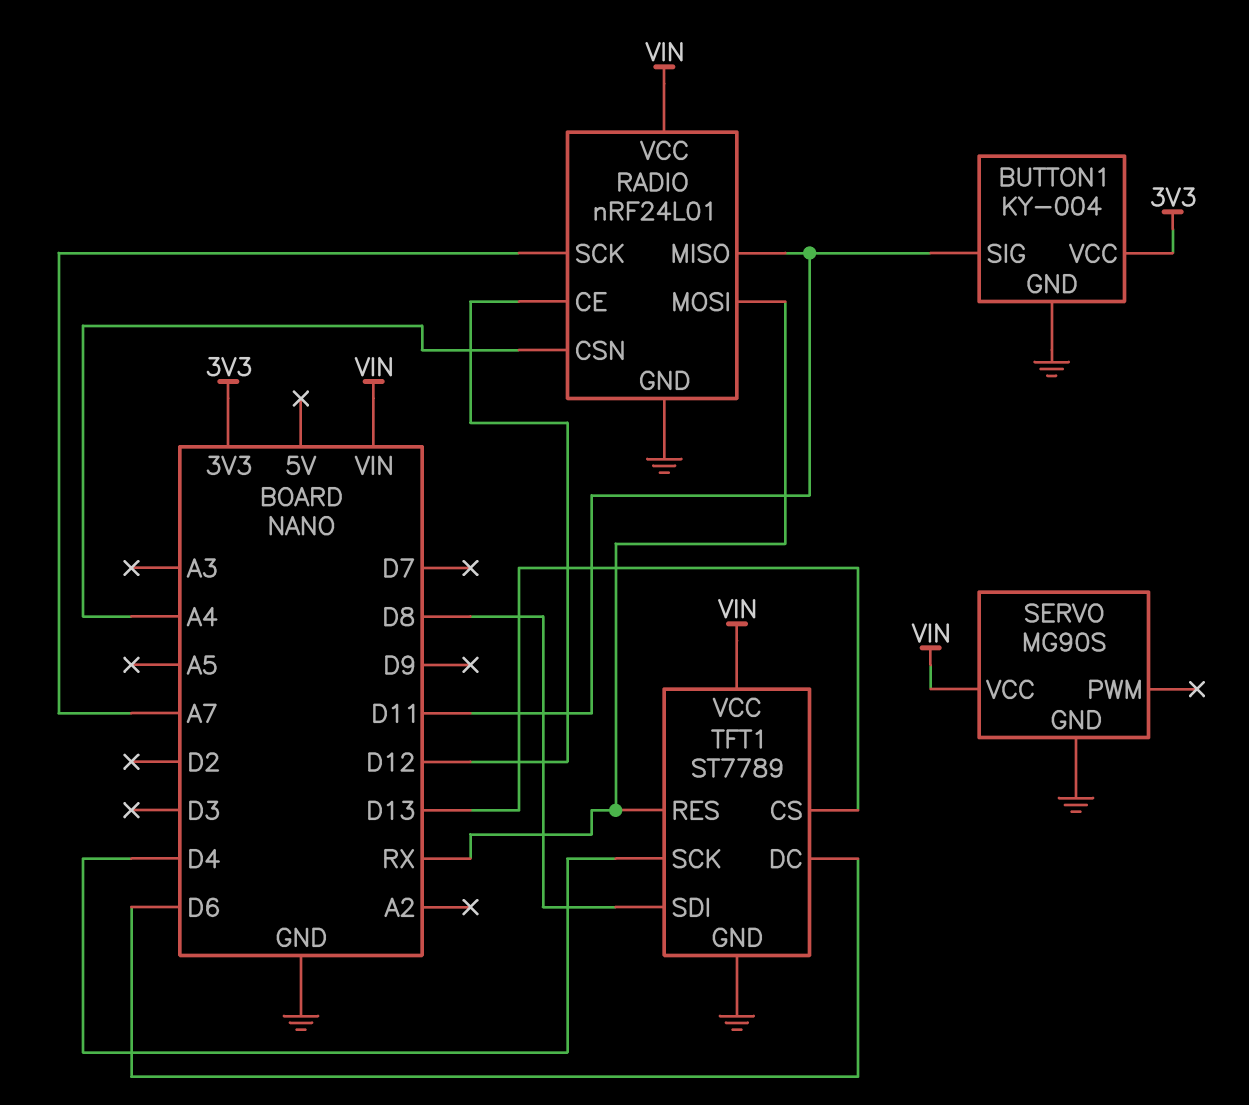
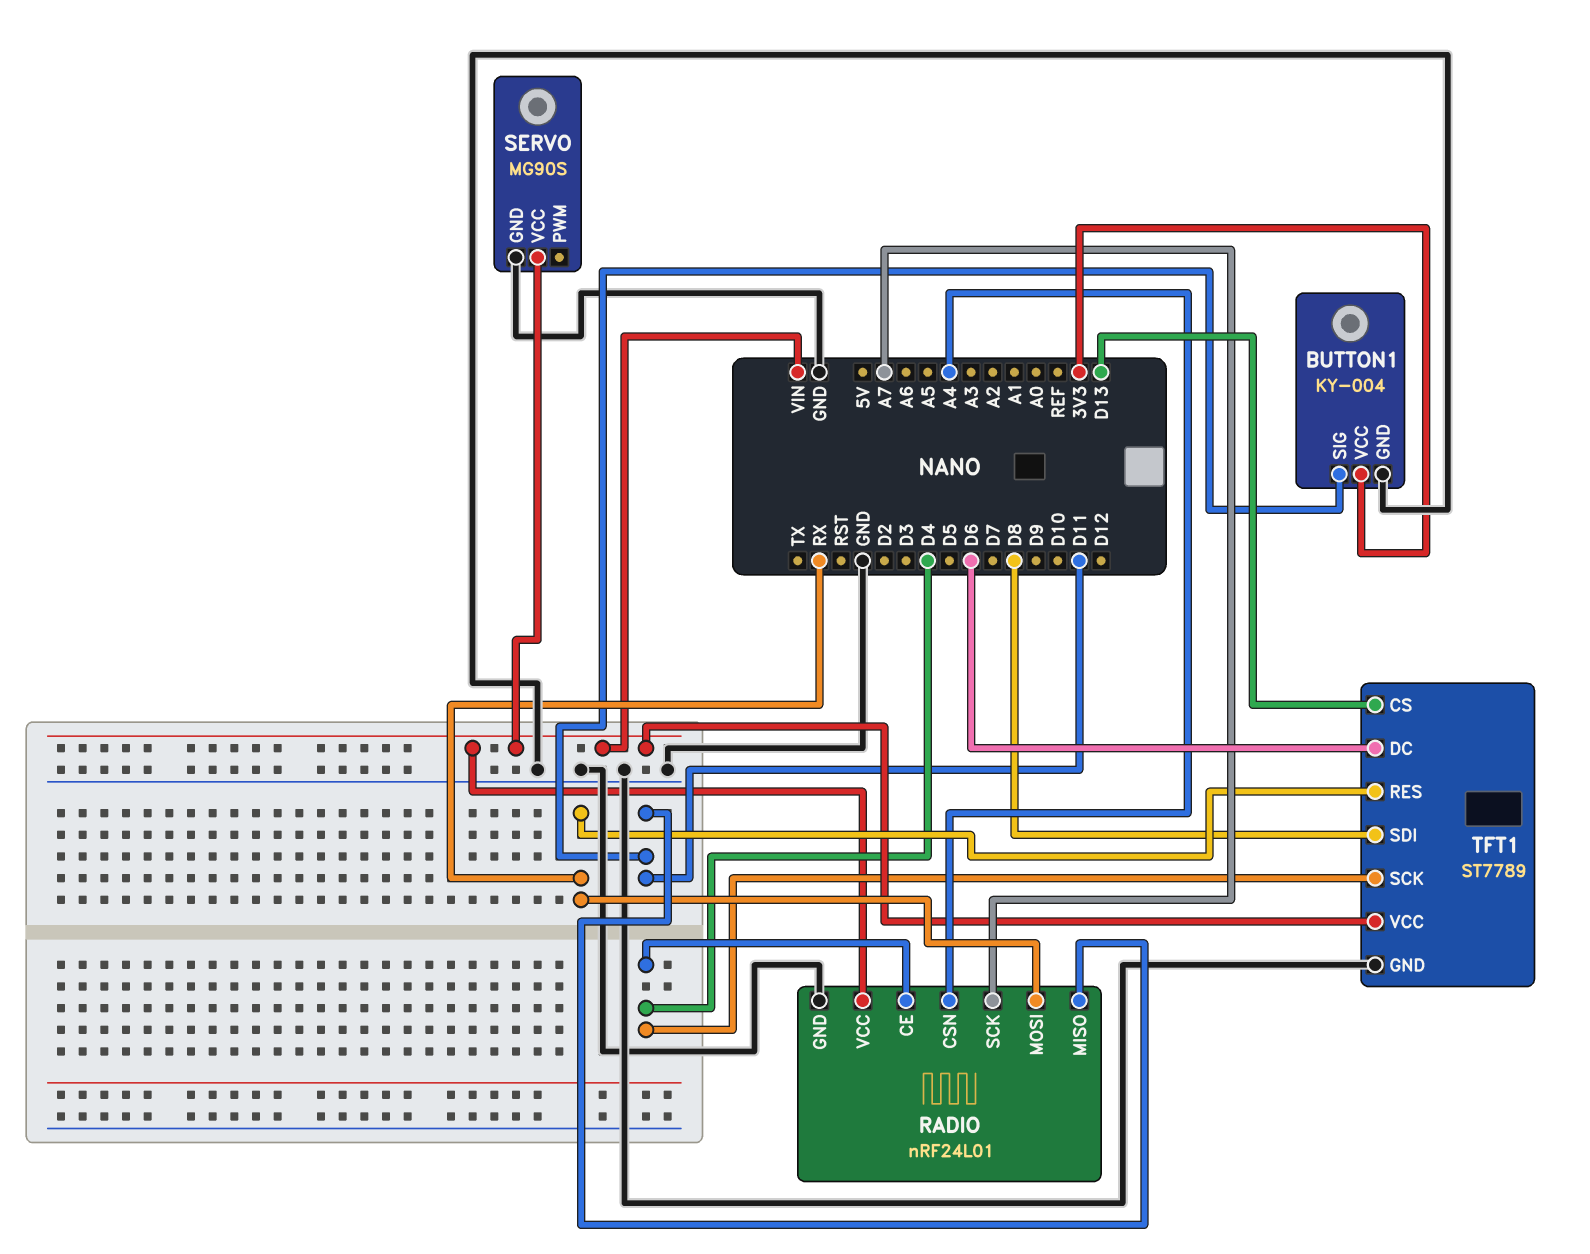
RADIO pin CE: D12 -> D4

